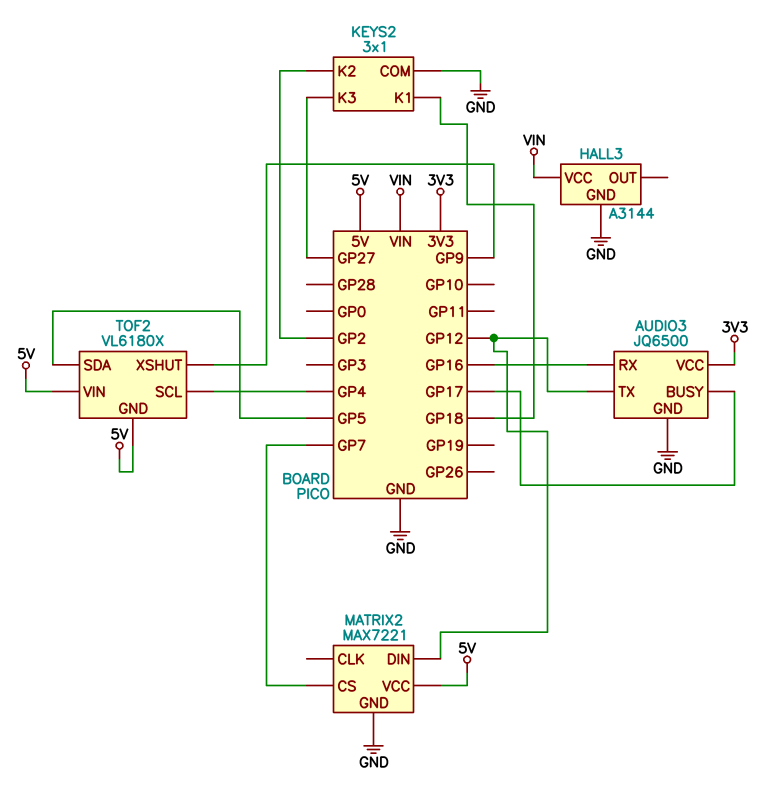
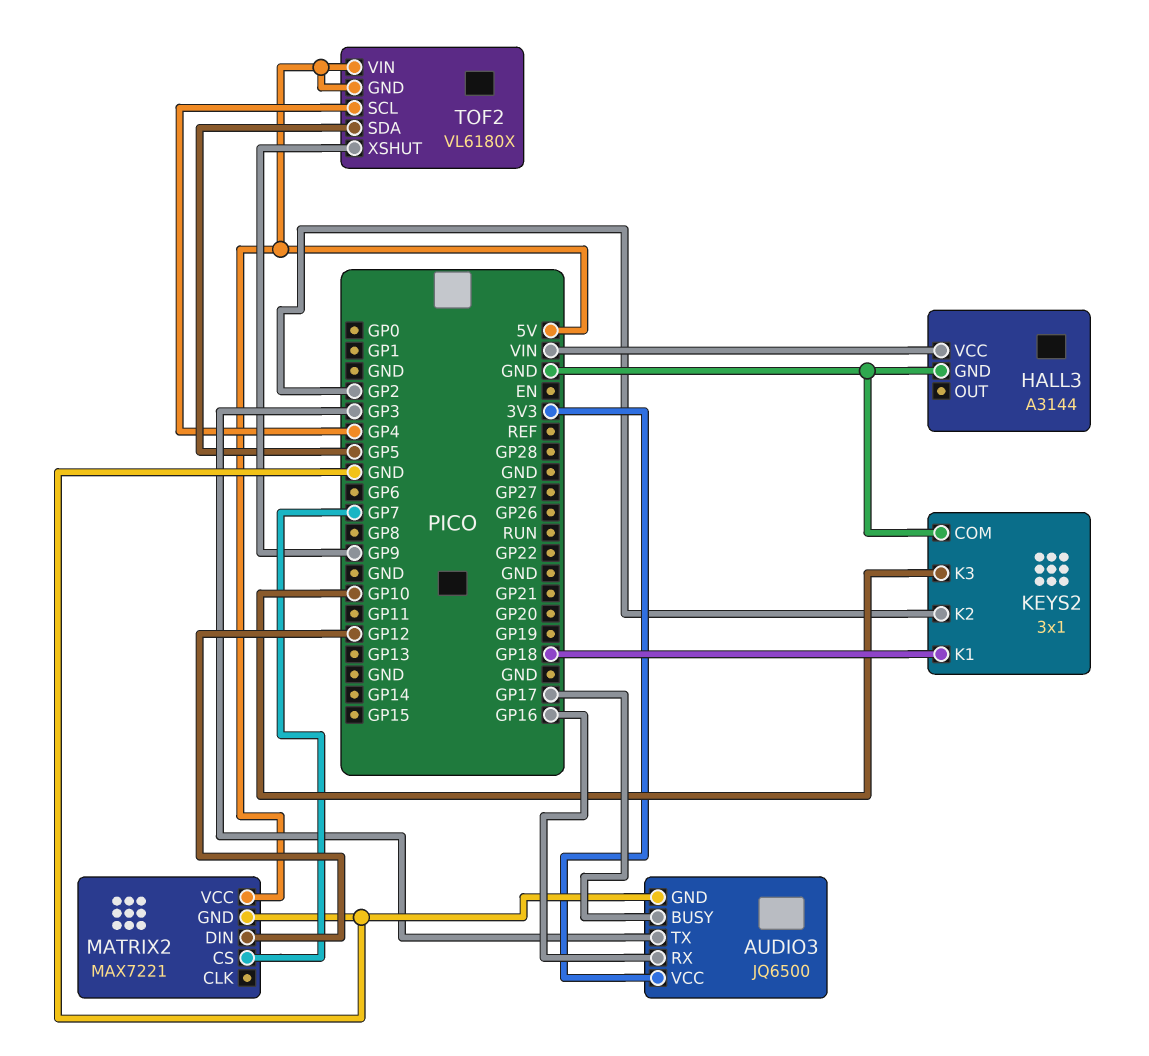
AUDIO3 pin TX: GP12 -> GP3
KEYS2 pin K3: GP27 -> GP10

